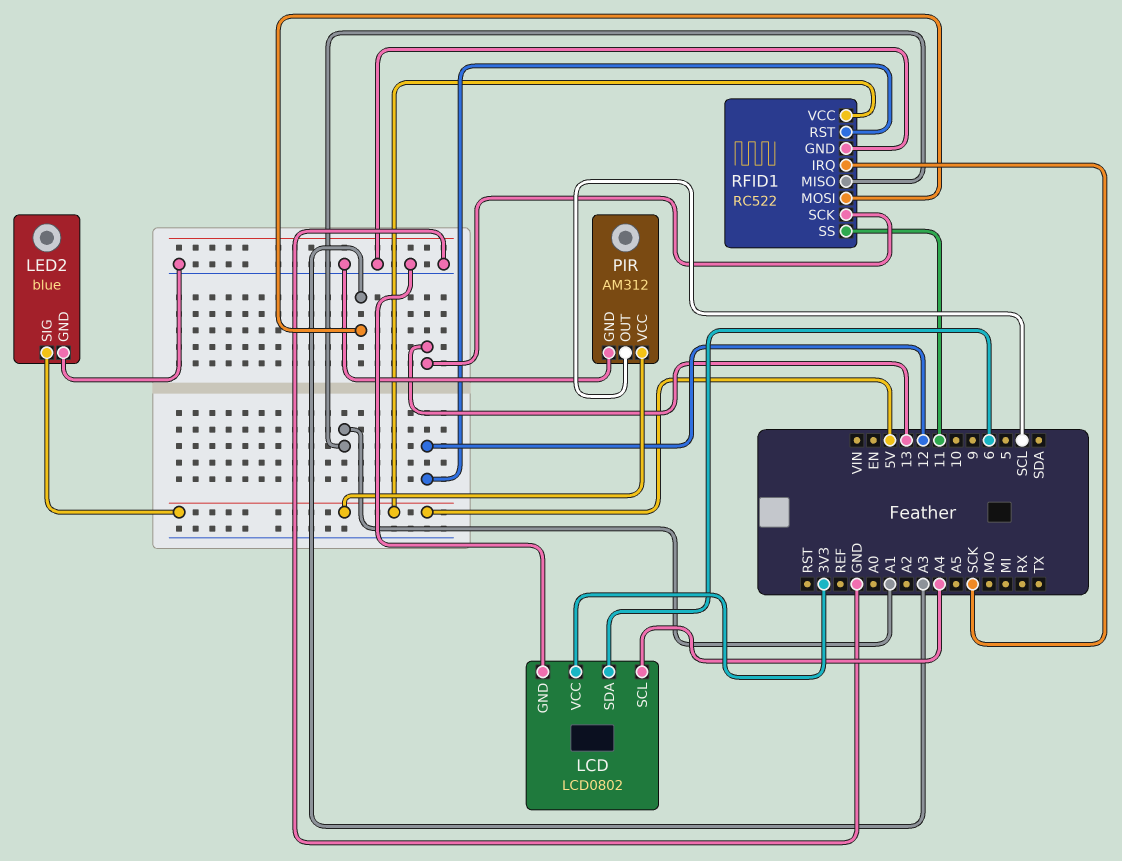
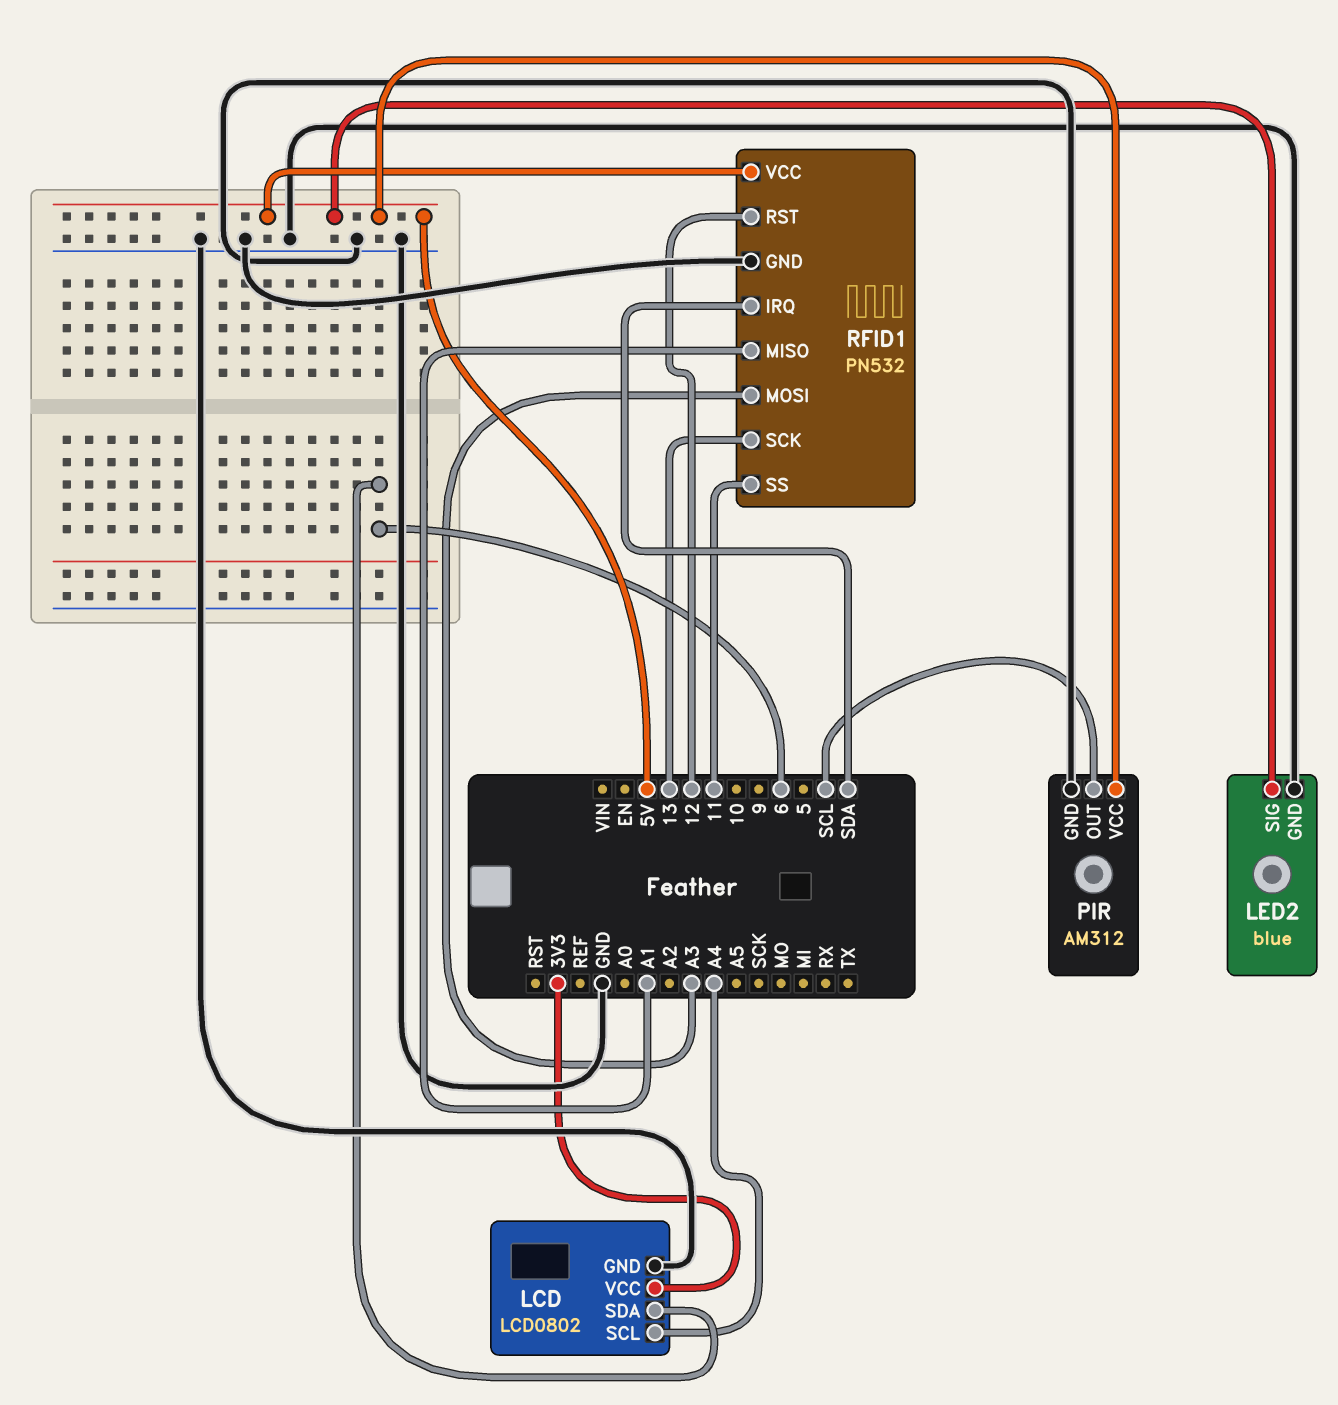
RFID1: RC522 -> PN532
RFID1 pin IRQ: SCK -> SDA

